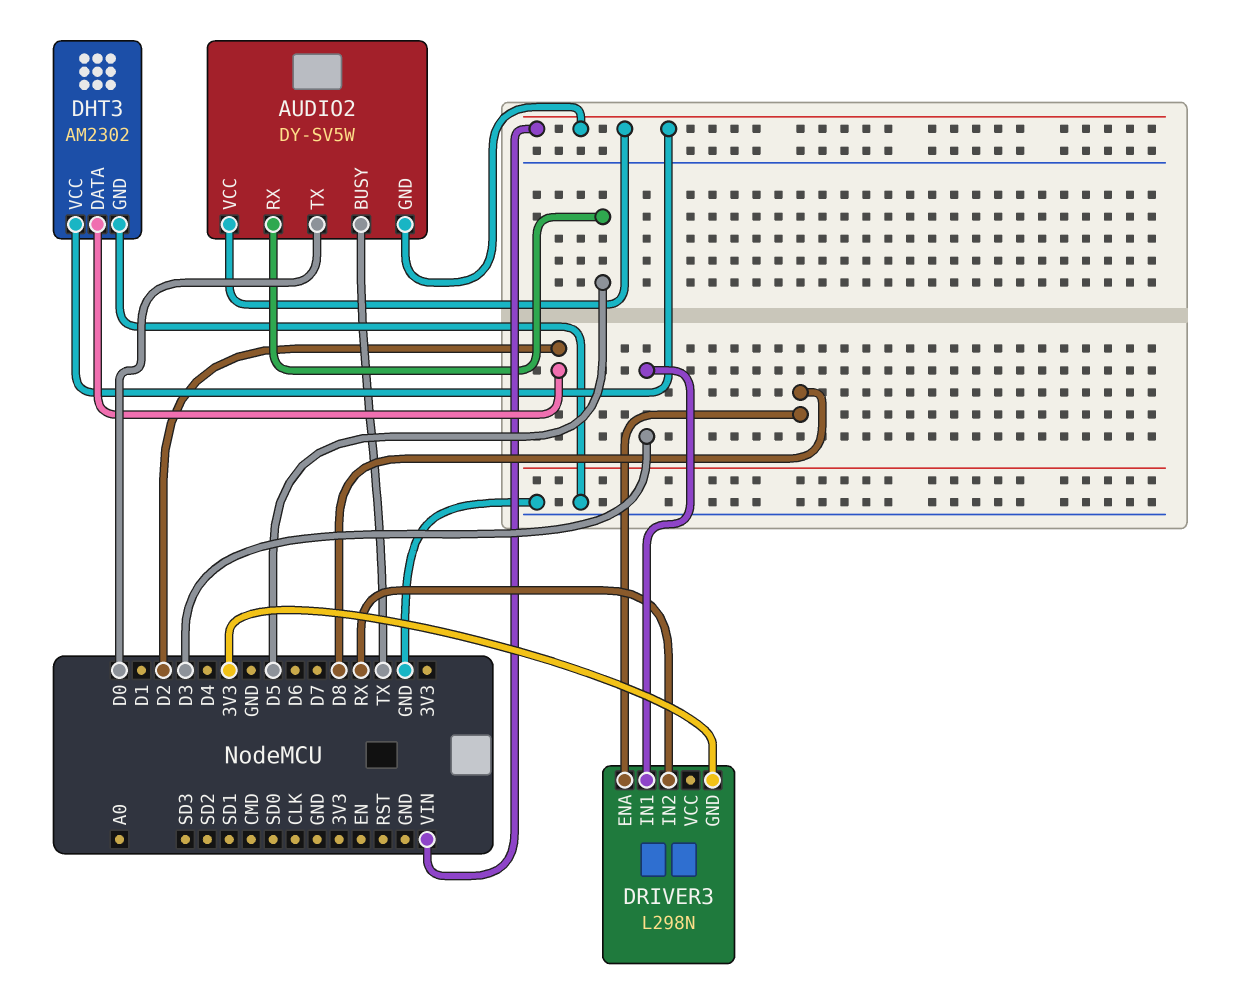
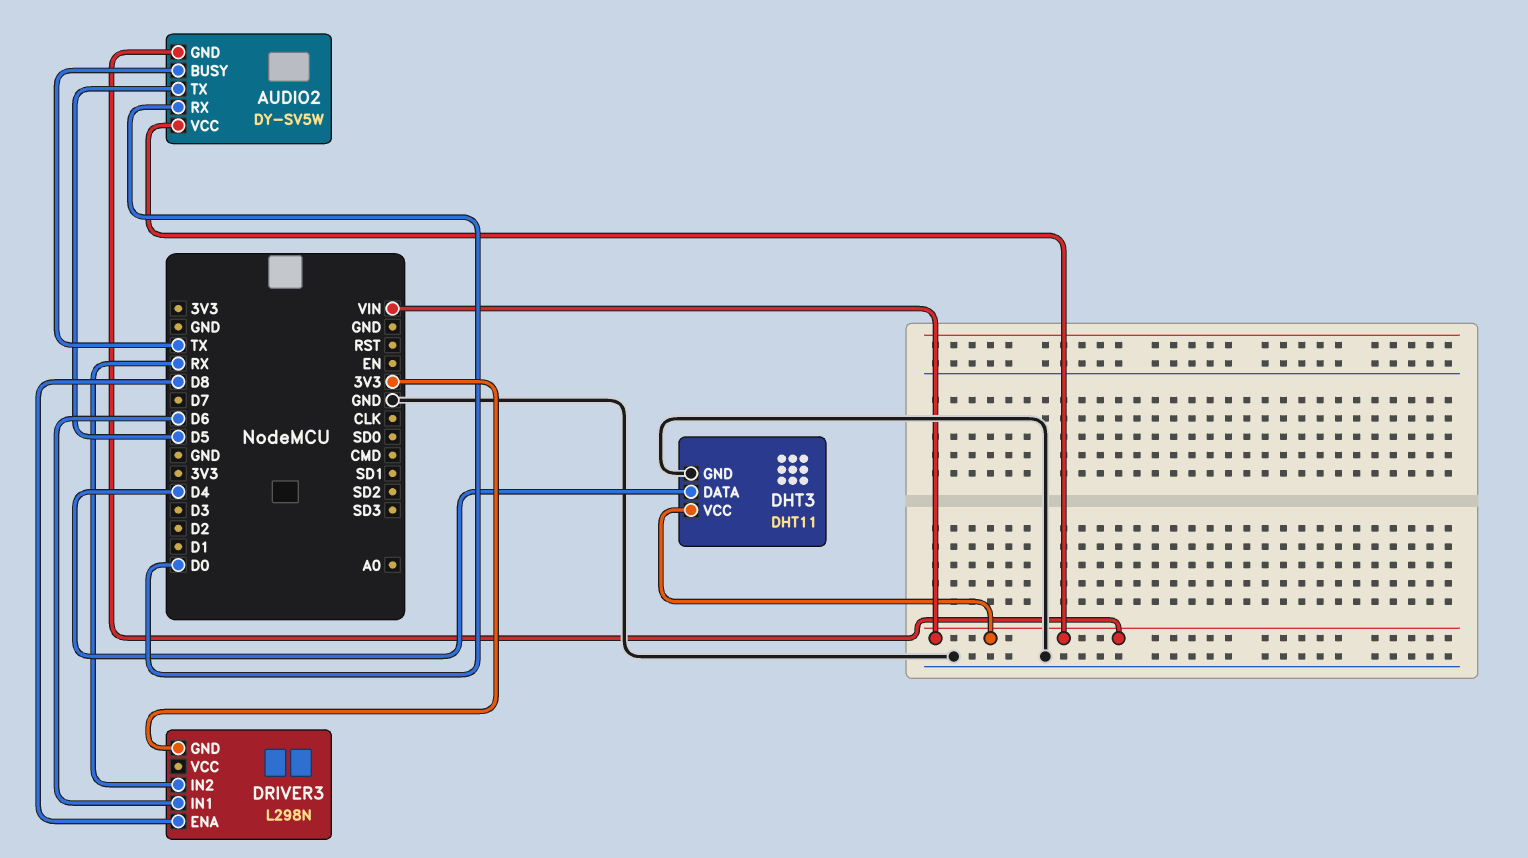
AUDIO2 pin RX: D5 -> D0
AUDIO2 pin TX: D0 -> D5
DHT3: AM2302 -> DHT11
DHT3 pin DATA: D2 -> D4
DRIVER3 pin IN1: D3 -> D6

